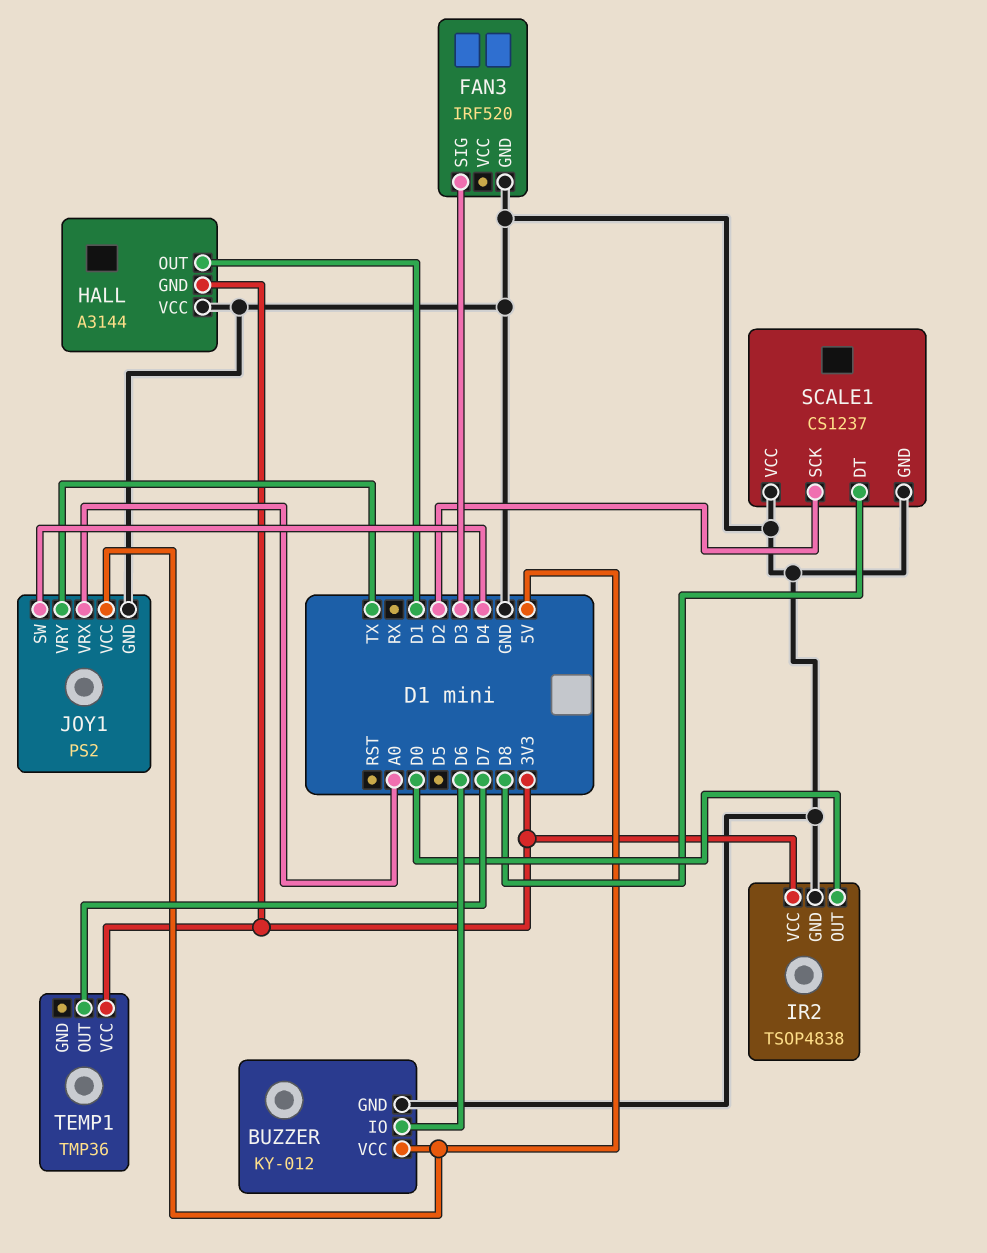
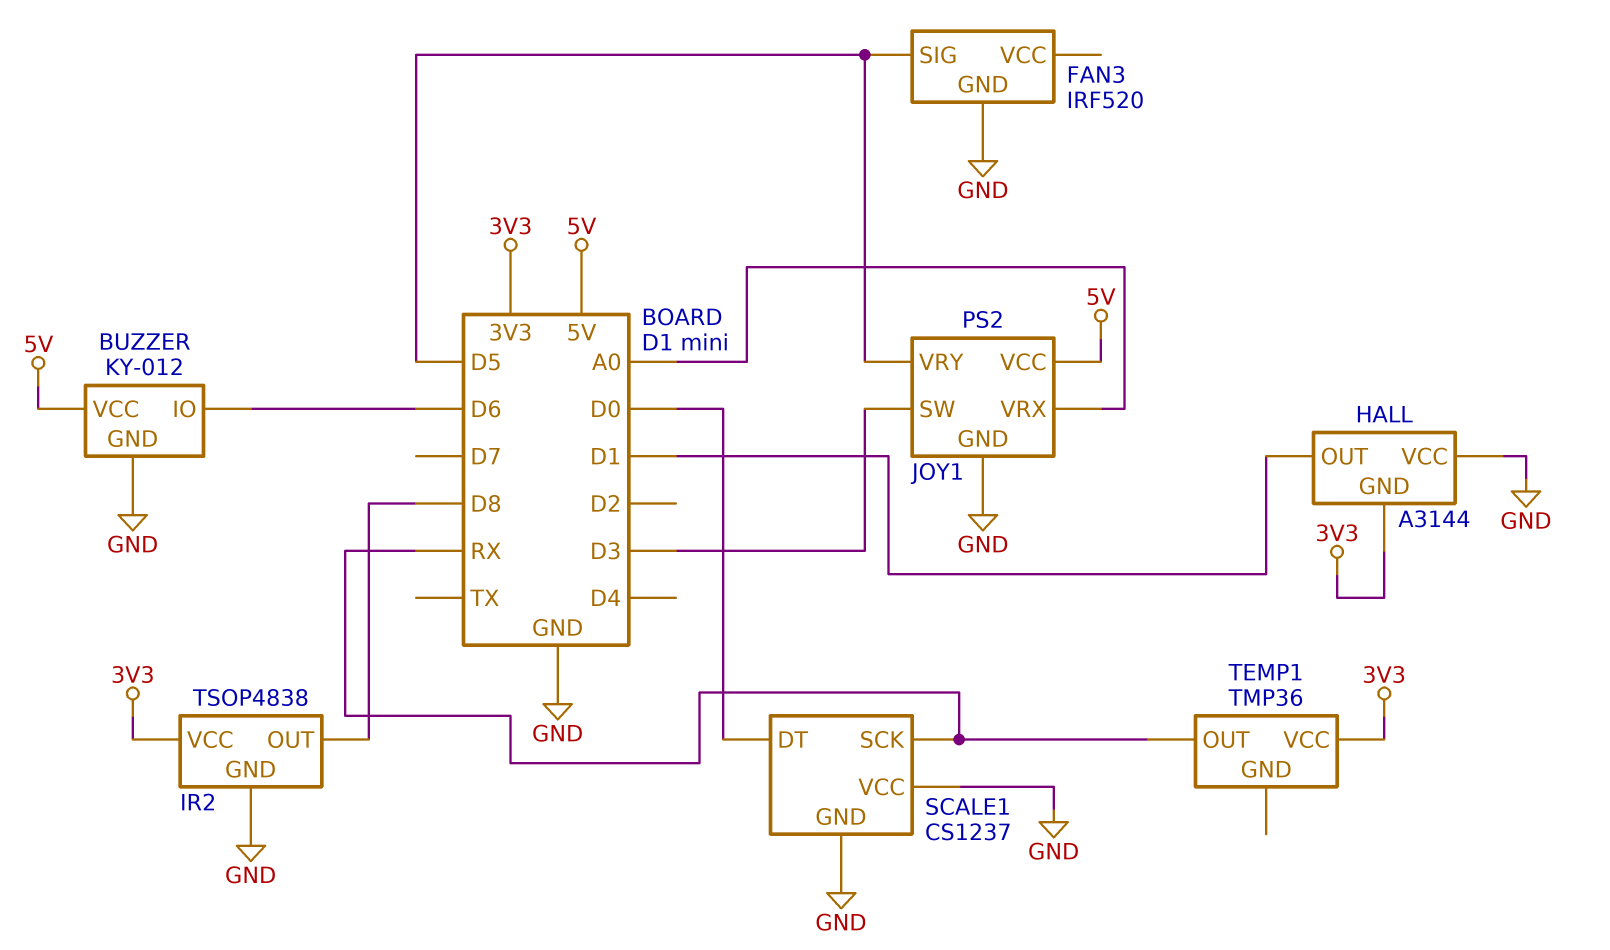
FAN3 pin SIG: D3 -> D5
IR2 pin OUT: D0 -> D8
JOY1 pin SW: D4 -> D3
JOY1 pin VRY: TX -> D5
SCALE1 pin DT: D8 -> D0
SCALE1 pin SCK: D2 -> RX
TEMP1 pin OUT: D7 -> RX

